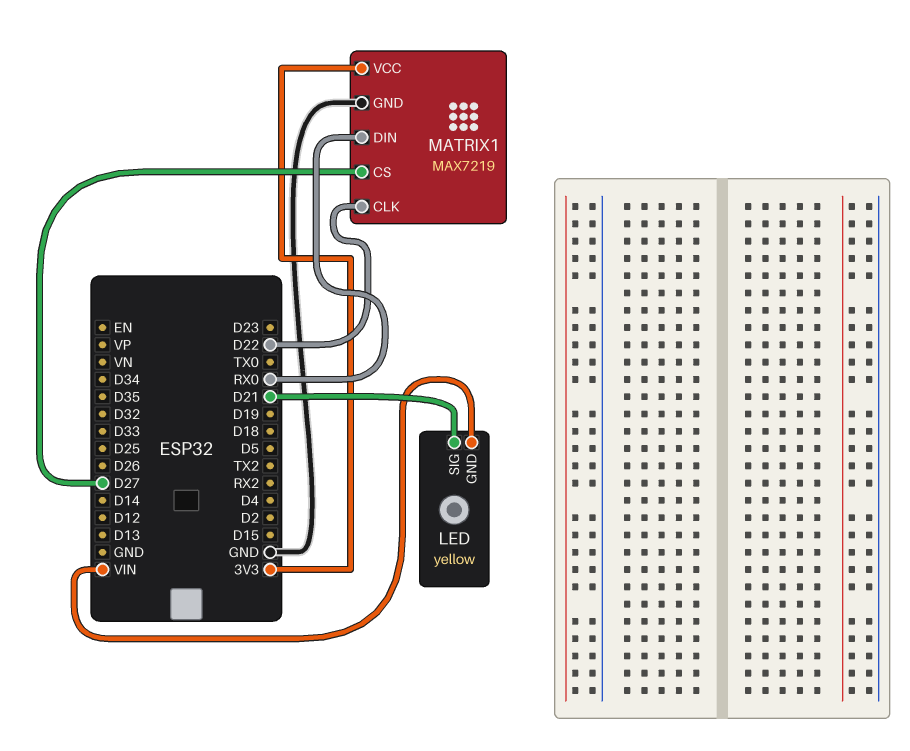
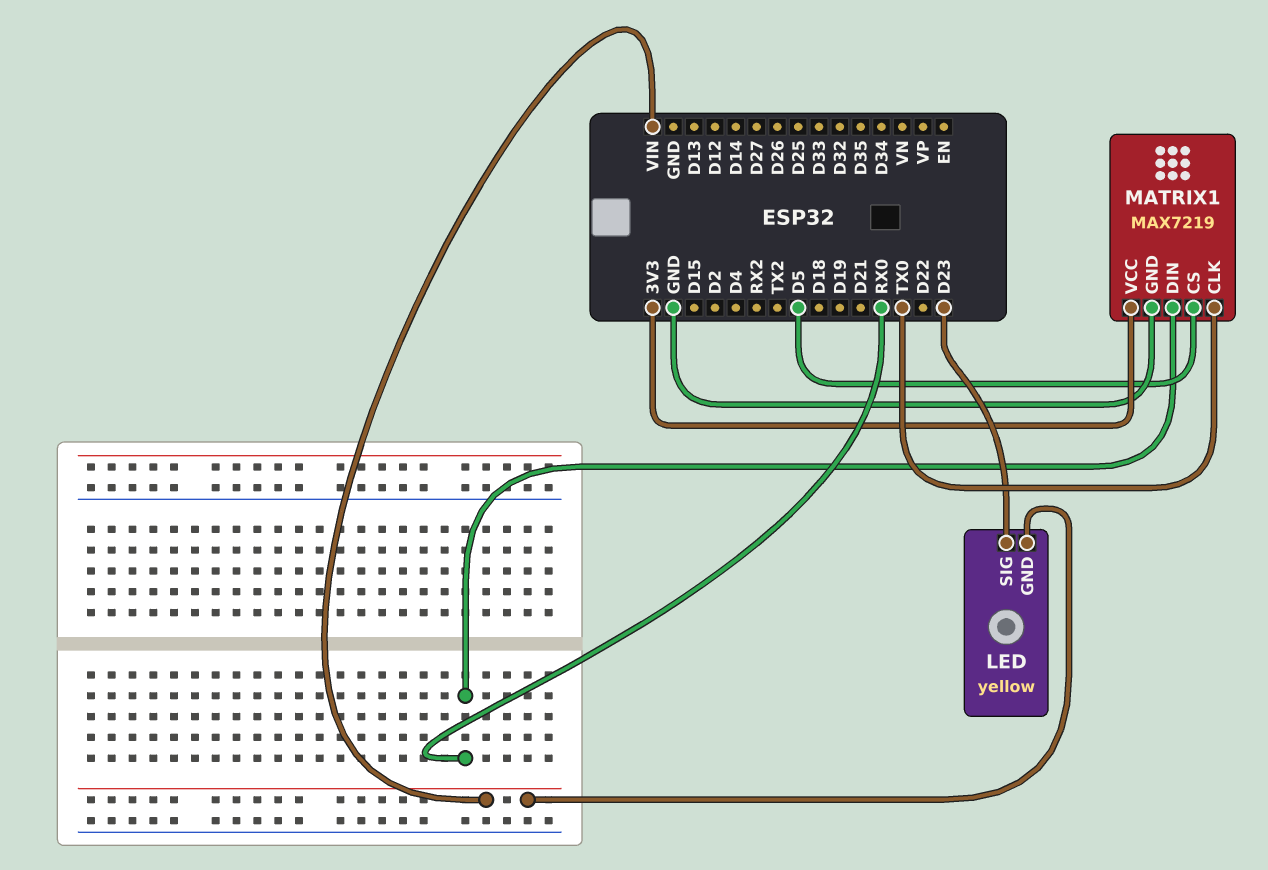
LED pin SIG: D21 -> D23
MATRIX1 pin CLK: D22 -> TX0
MATRIX1 pin CS: D27 -> D5

